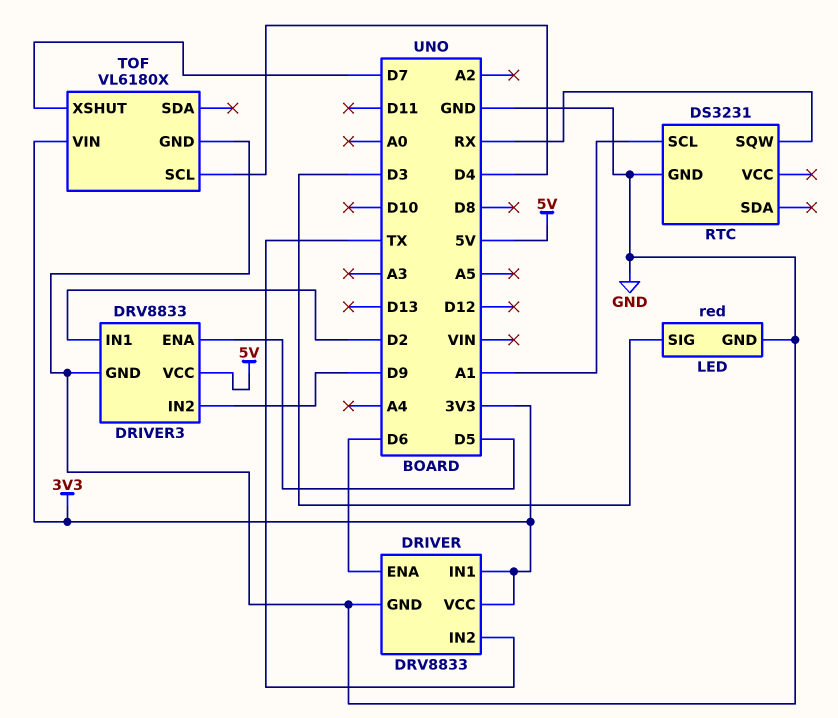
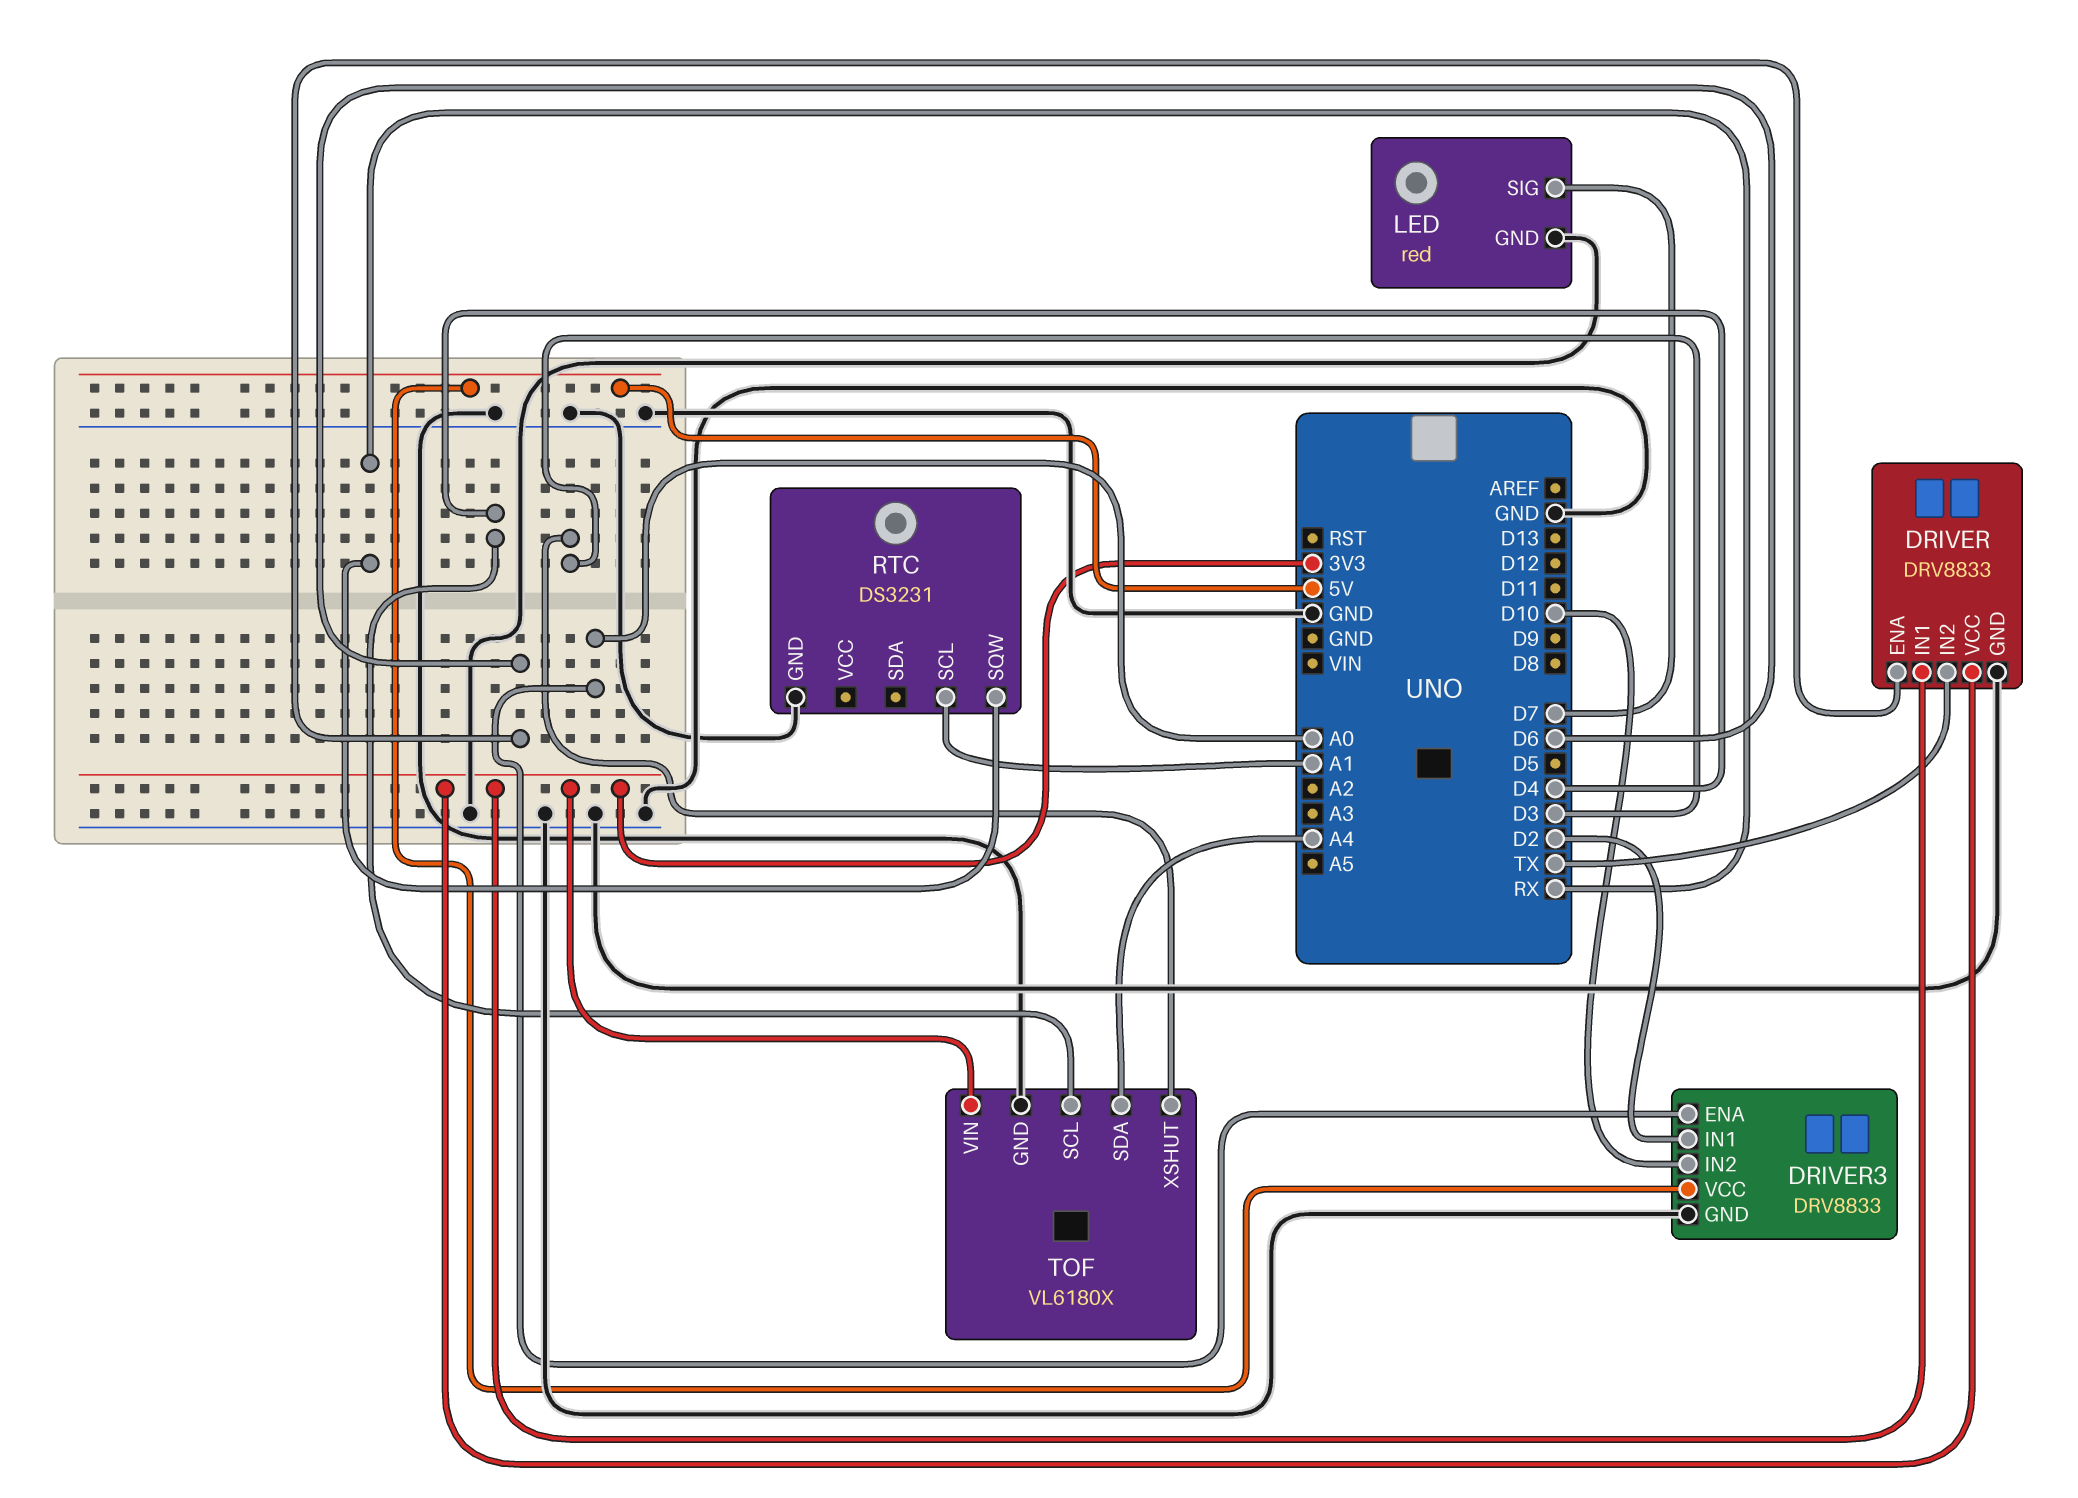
DRIVER3 pin ENA: D5 -> A0
DRIVER3 pin IN2: D9 -> D10
LED pin SIG: D3 -> D7
TOF pin SDA: none -> A4
TOF pin XSHUT: D7 -> D3

